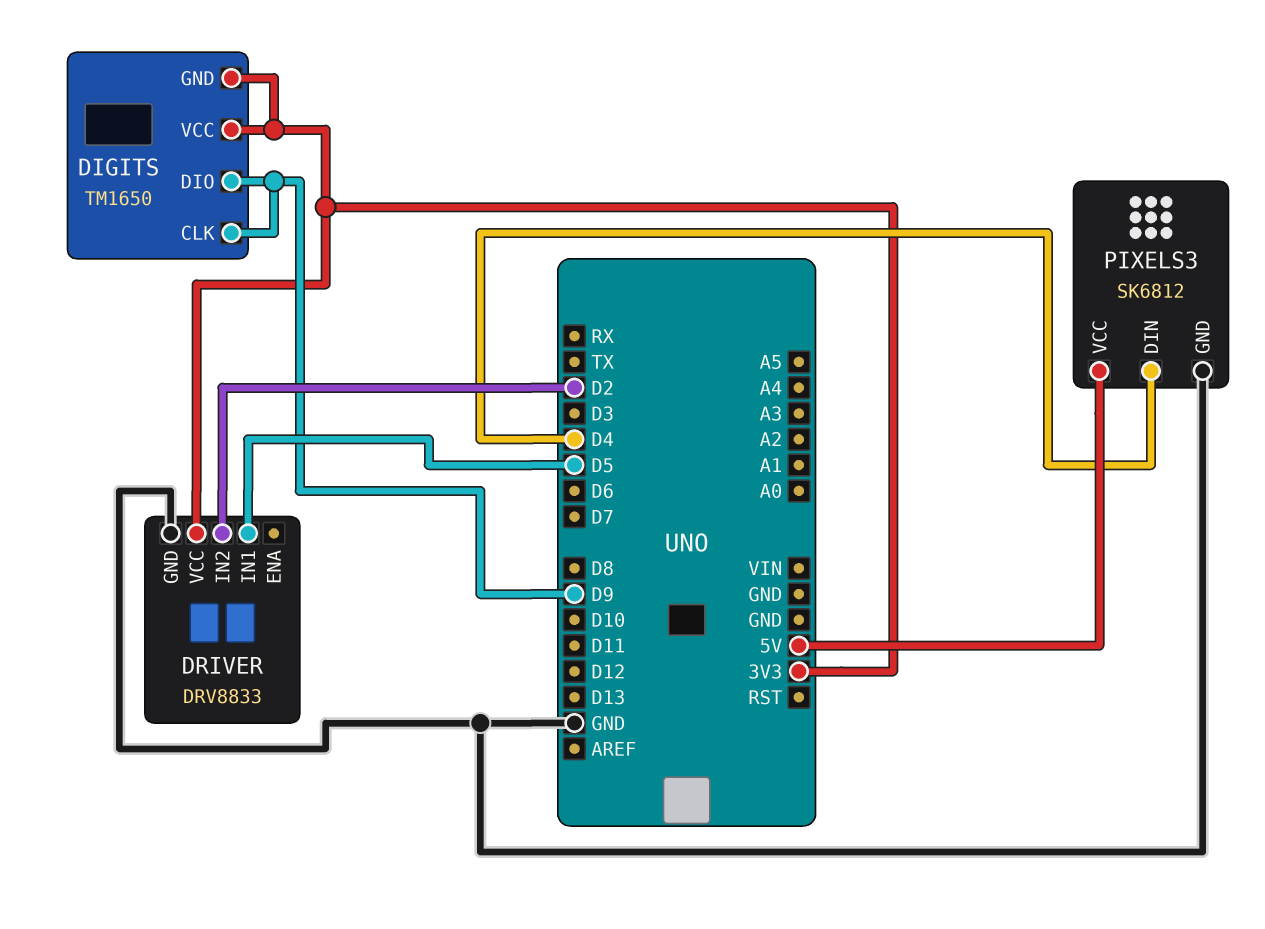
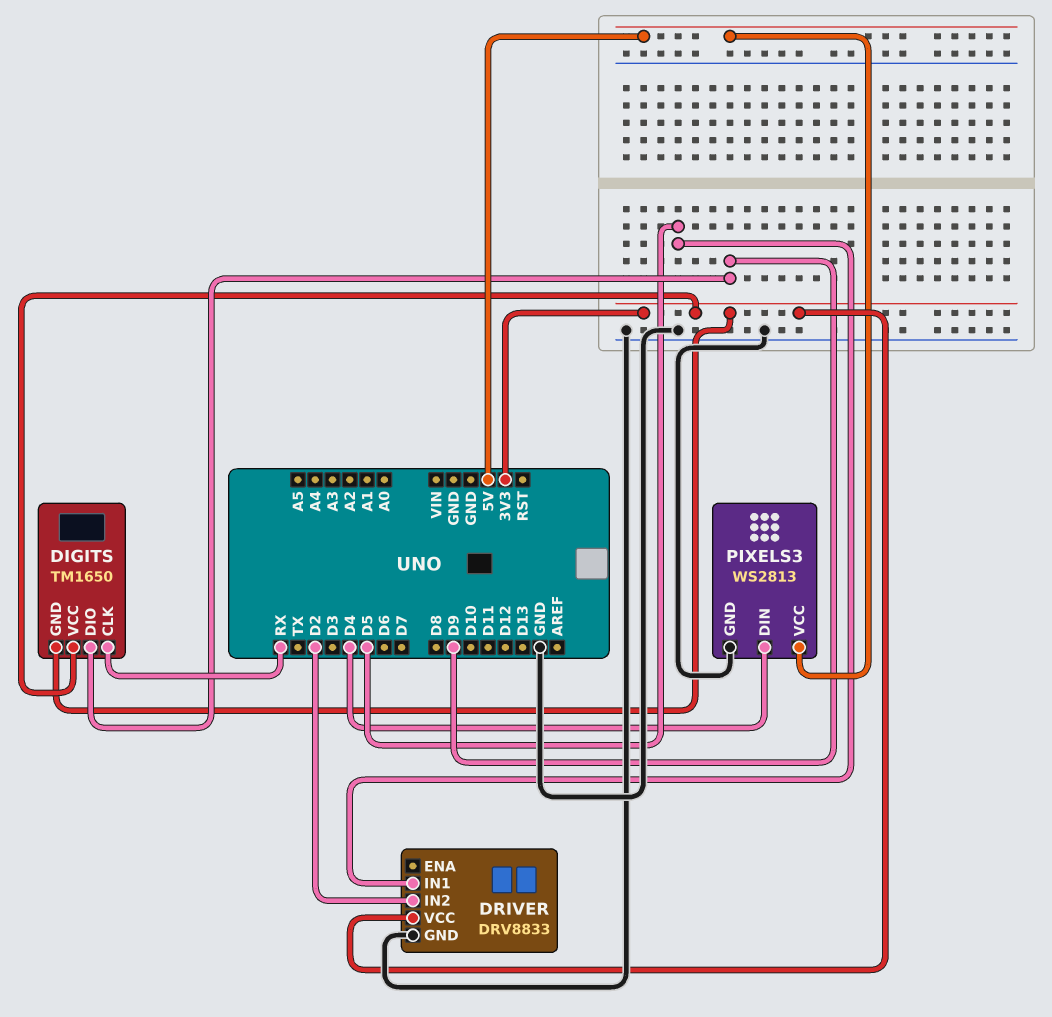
DIGITS pin CLK: D9 -> RX
PIXELS3: SK6812 -> WS2813

